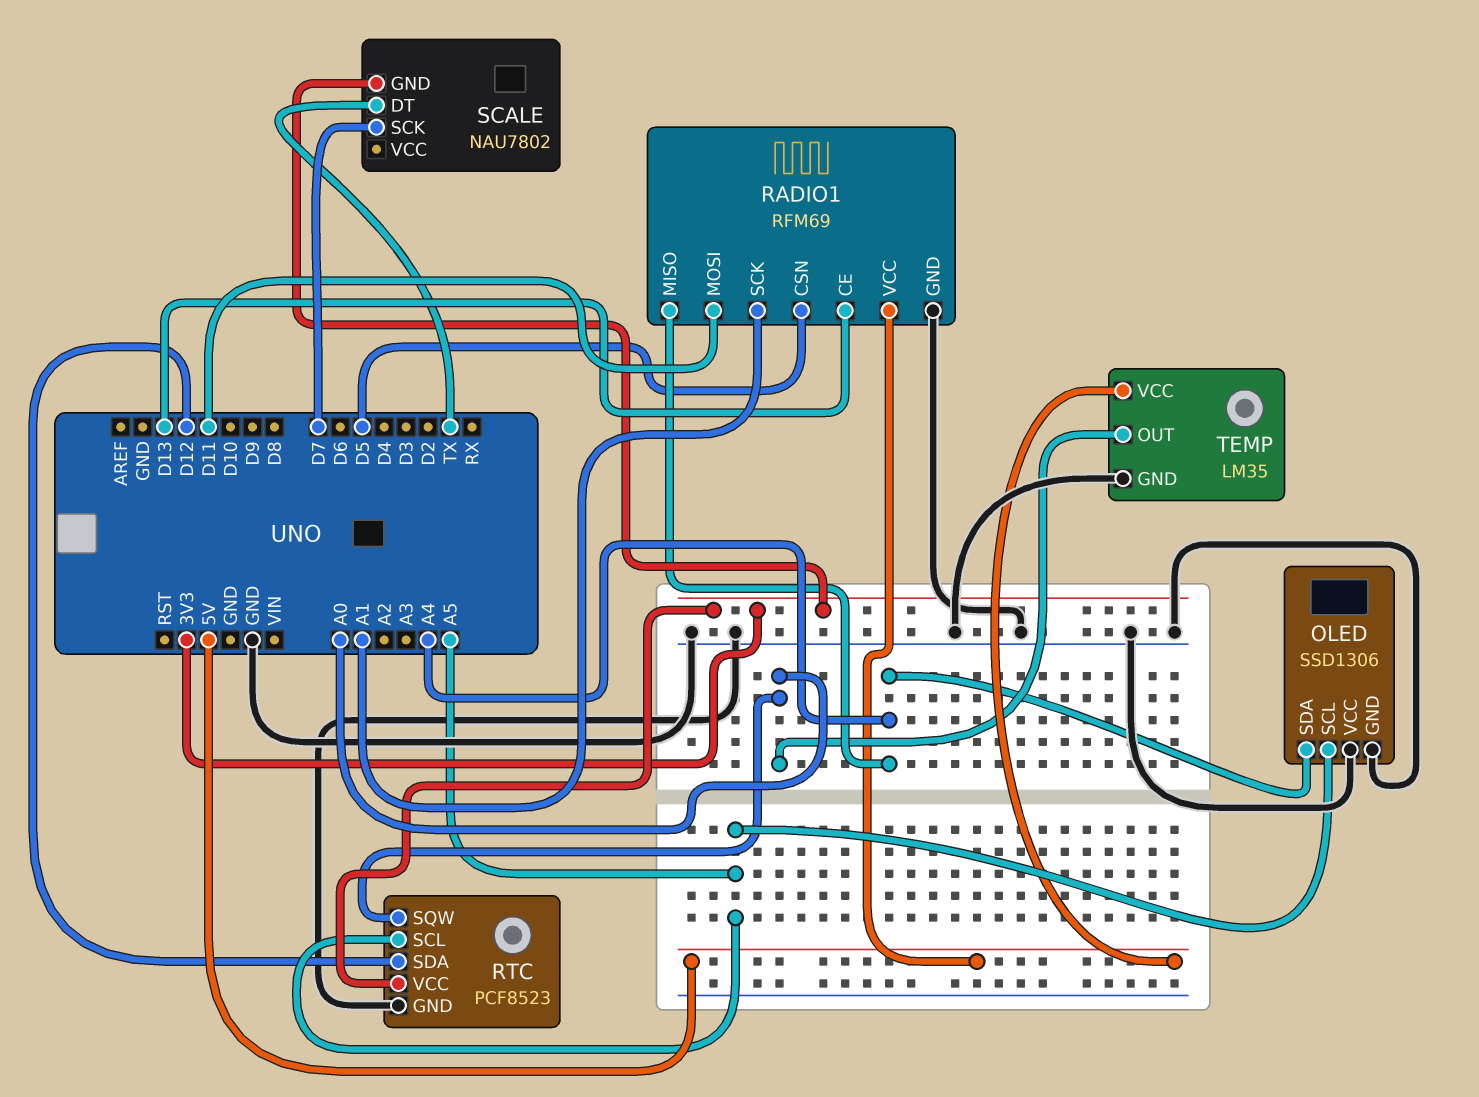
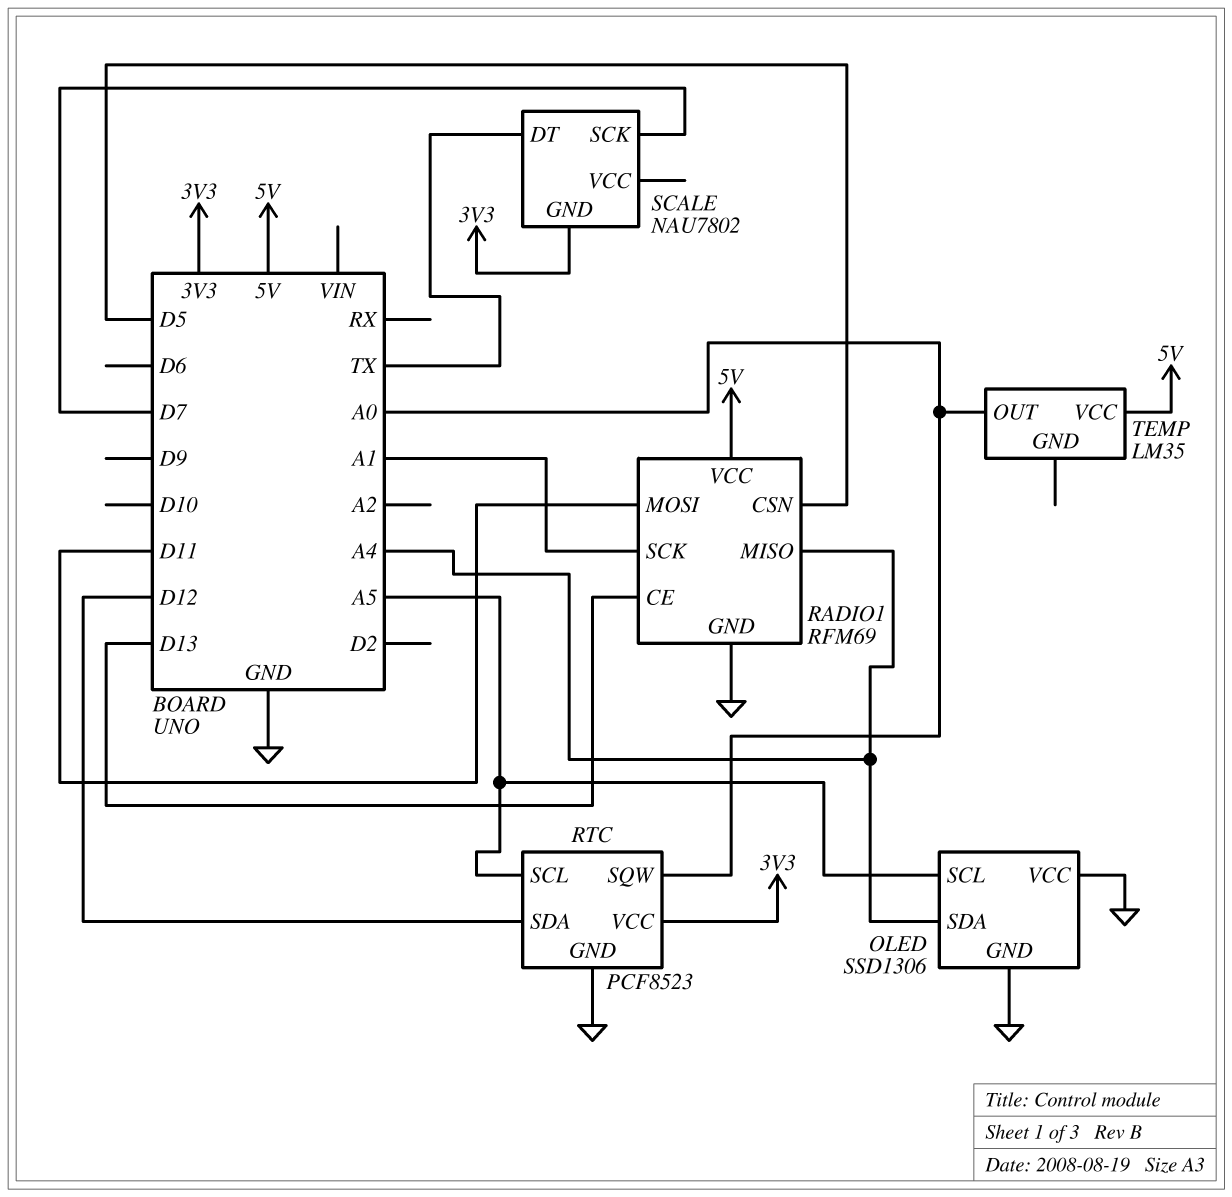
TEMP pin GND: GND -> none

